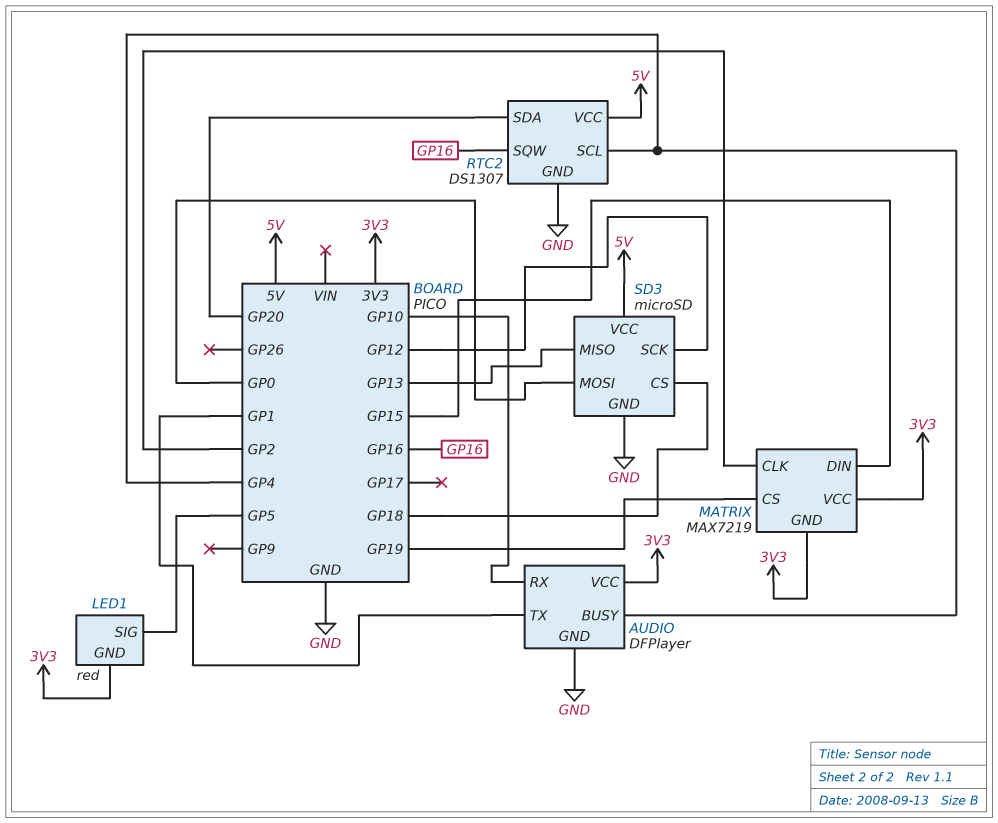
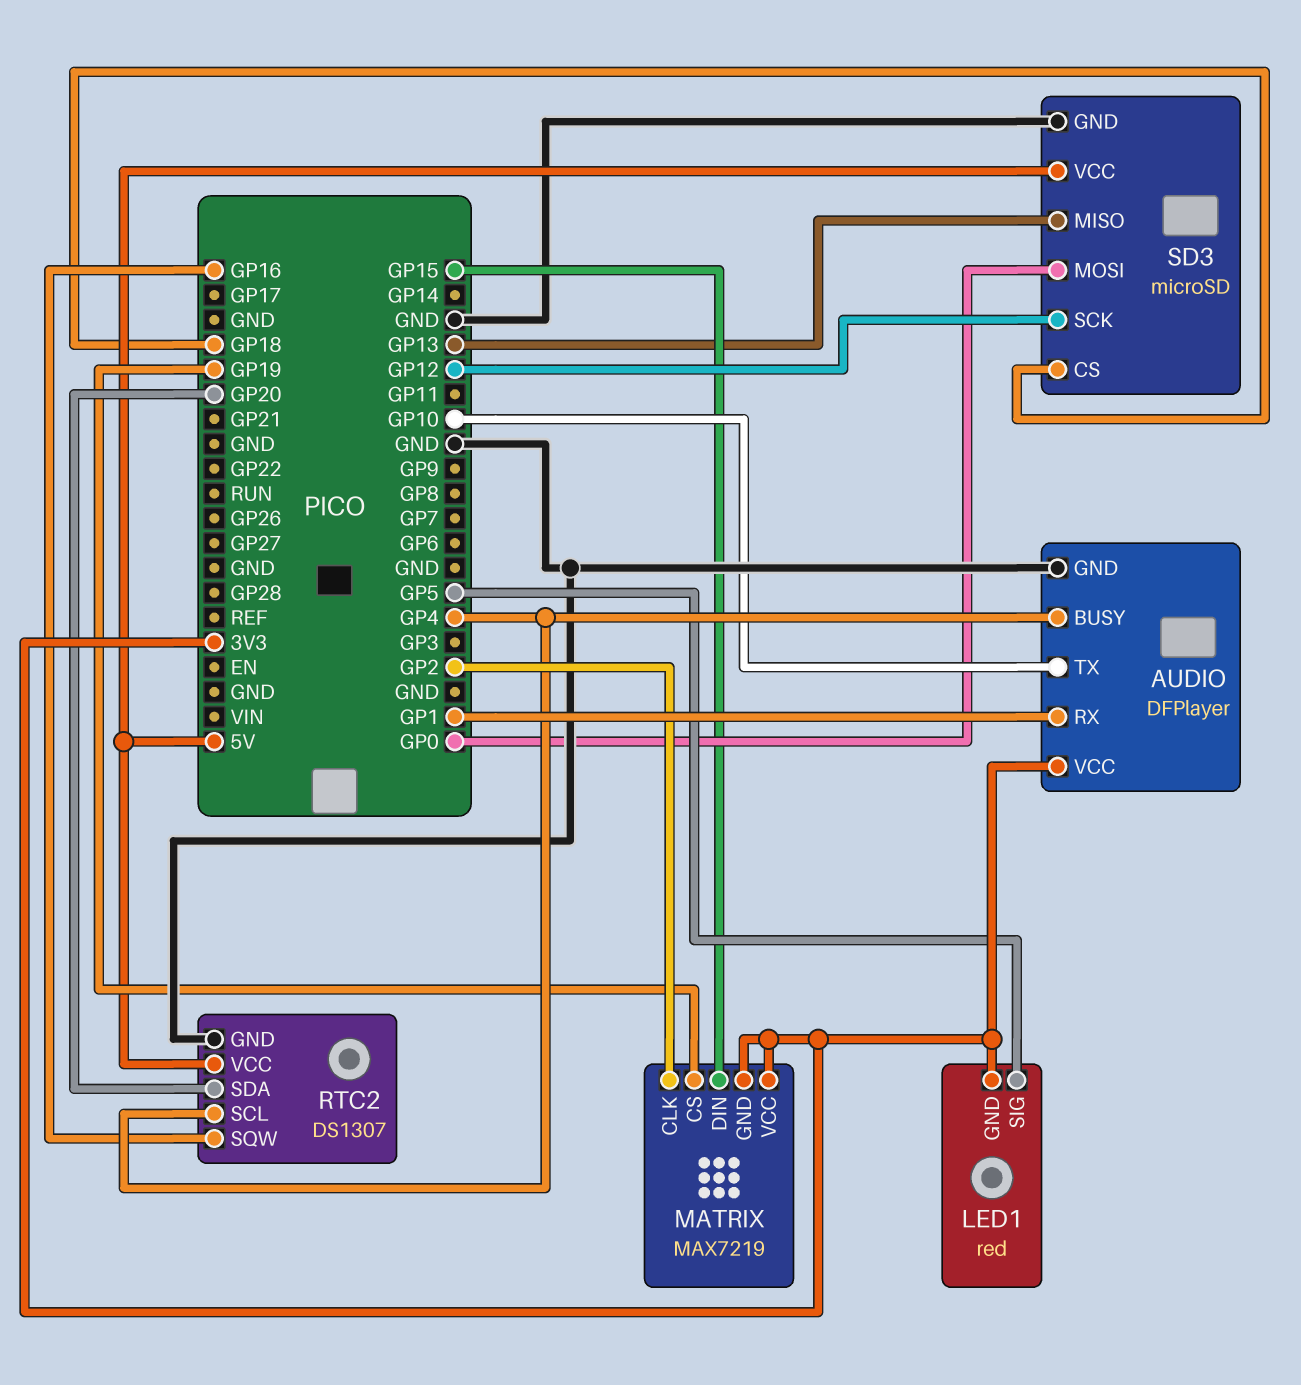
AUDIO pin RX: GP10 -> GP1
AUDIO pin TX: GP1 -> GP10

